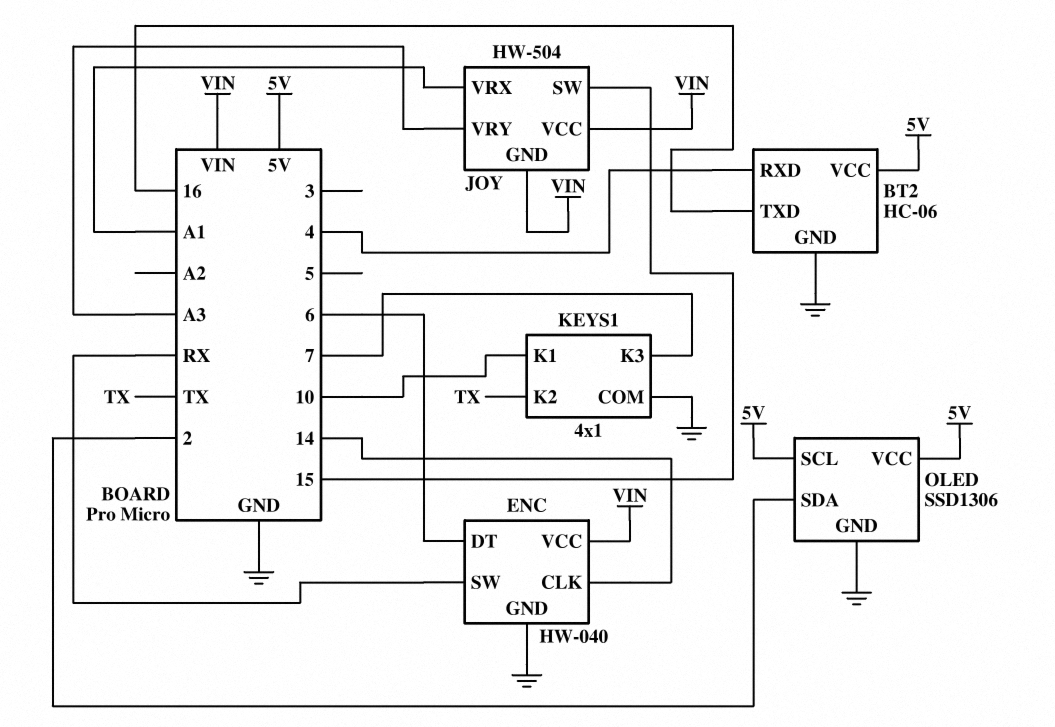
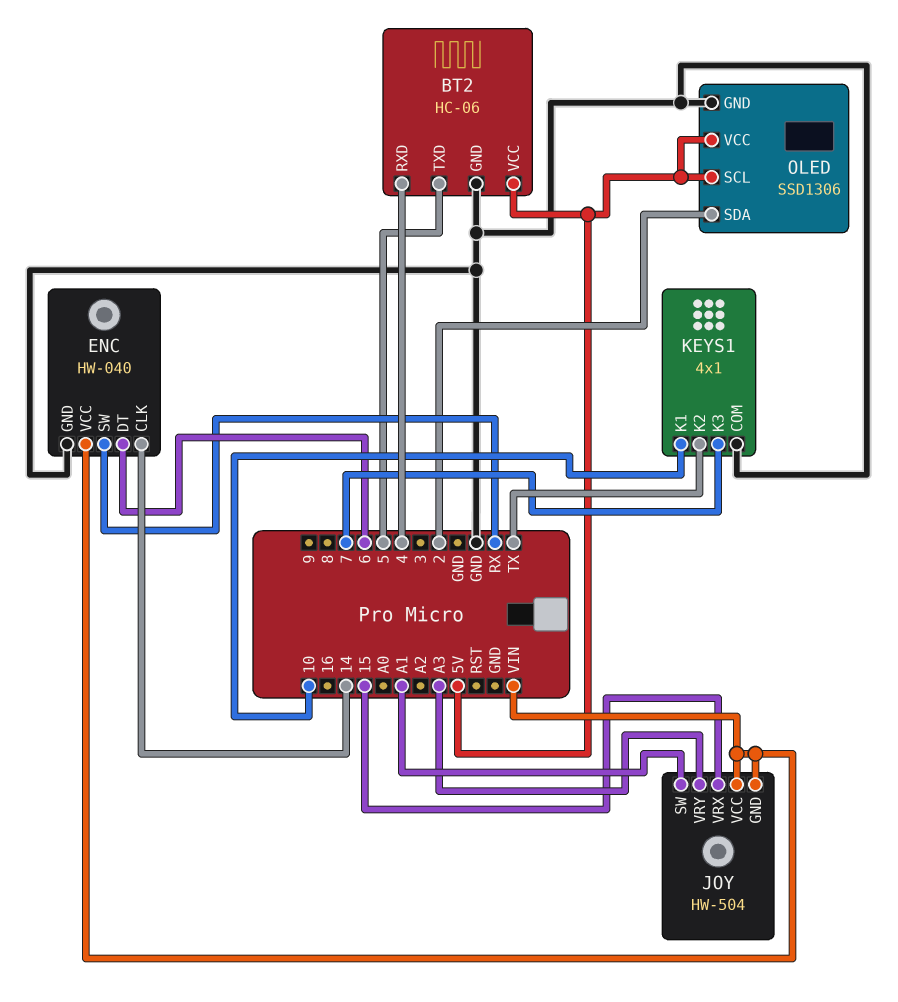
BT2 pin TXD: 16 -> 5
JOY pin SW: 15 -> A1
JOY pin VRX: A1 -> 15

